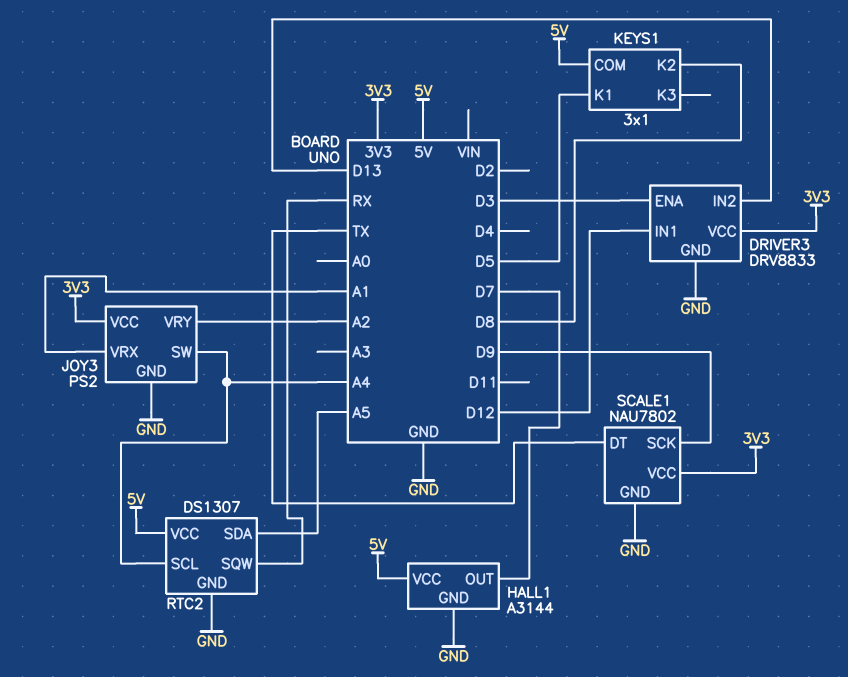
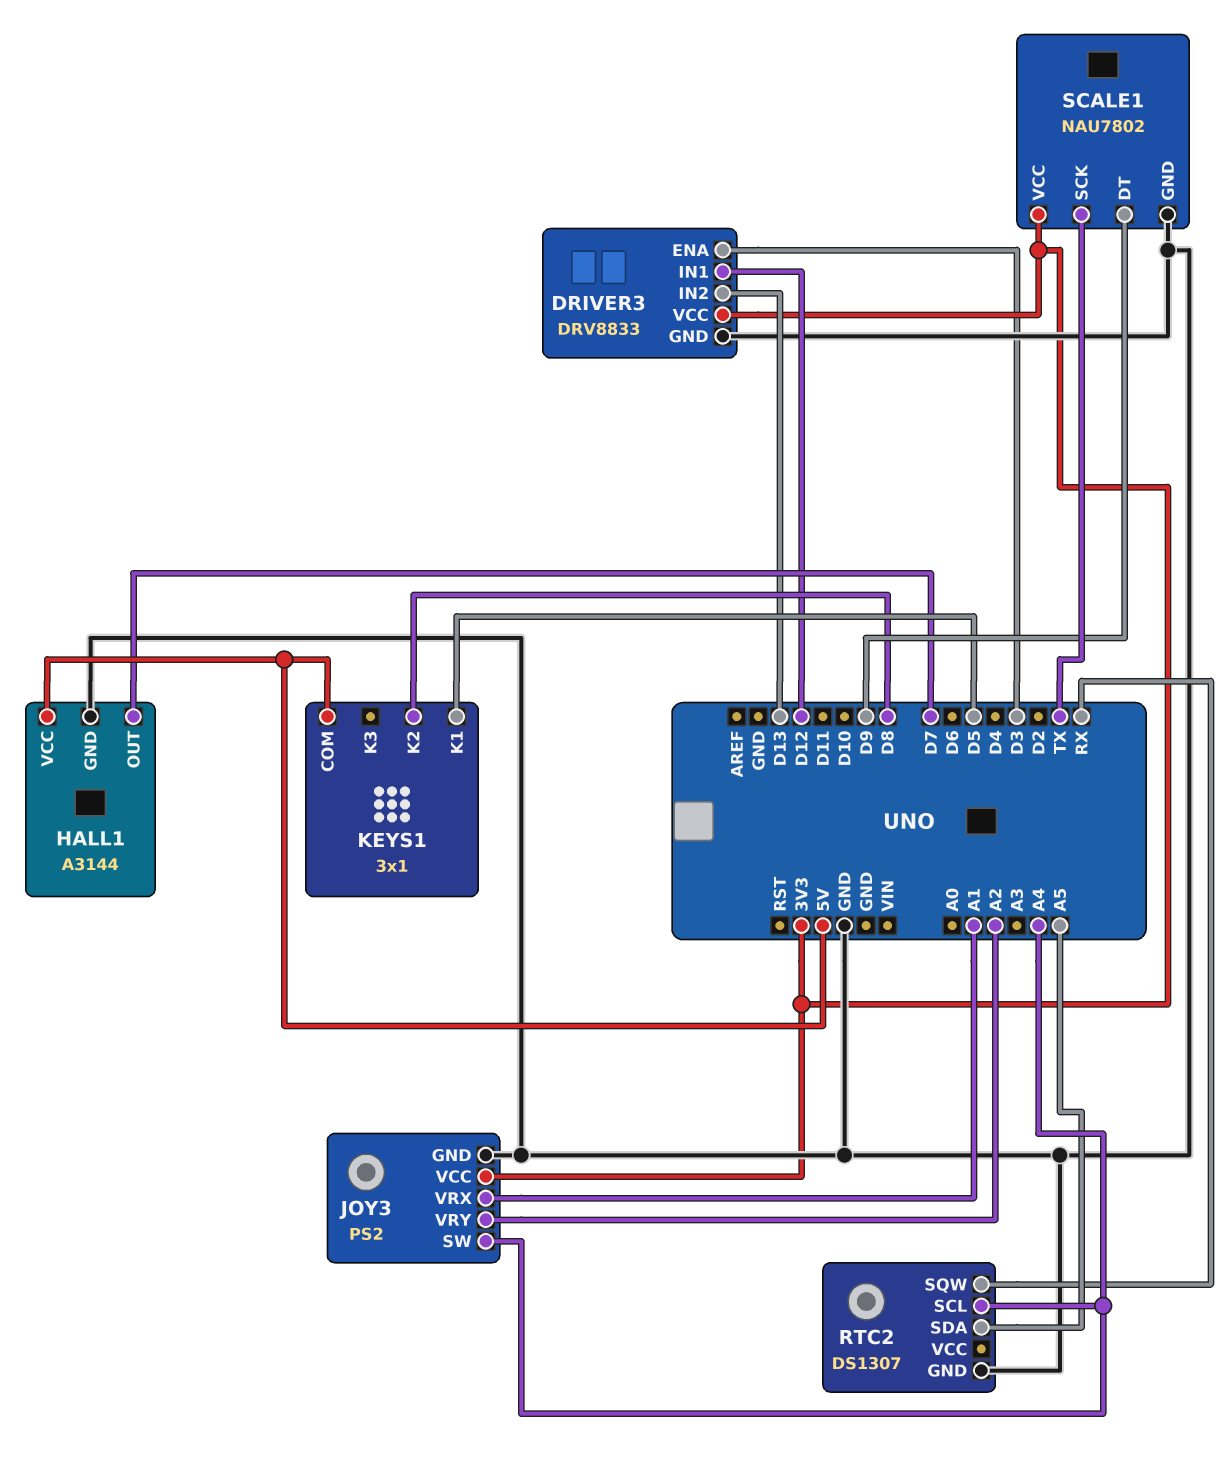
RTC2 pin VCC: 5V -> none
SCALE1 pin DT: TX -> D9
SCALE1 pin SCK: D9 -> TX

